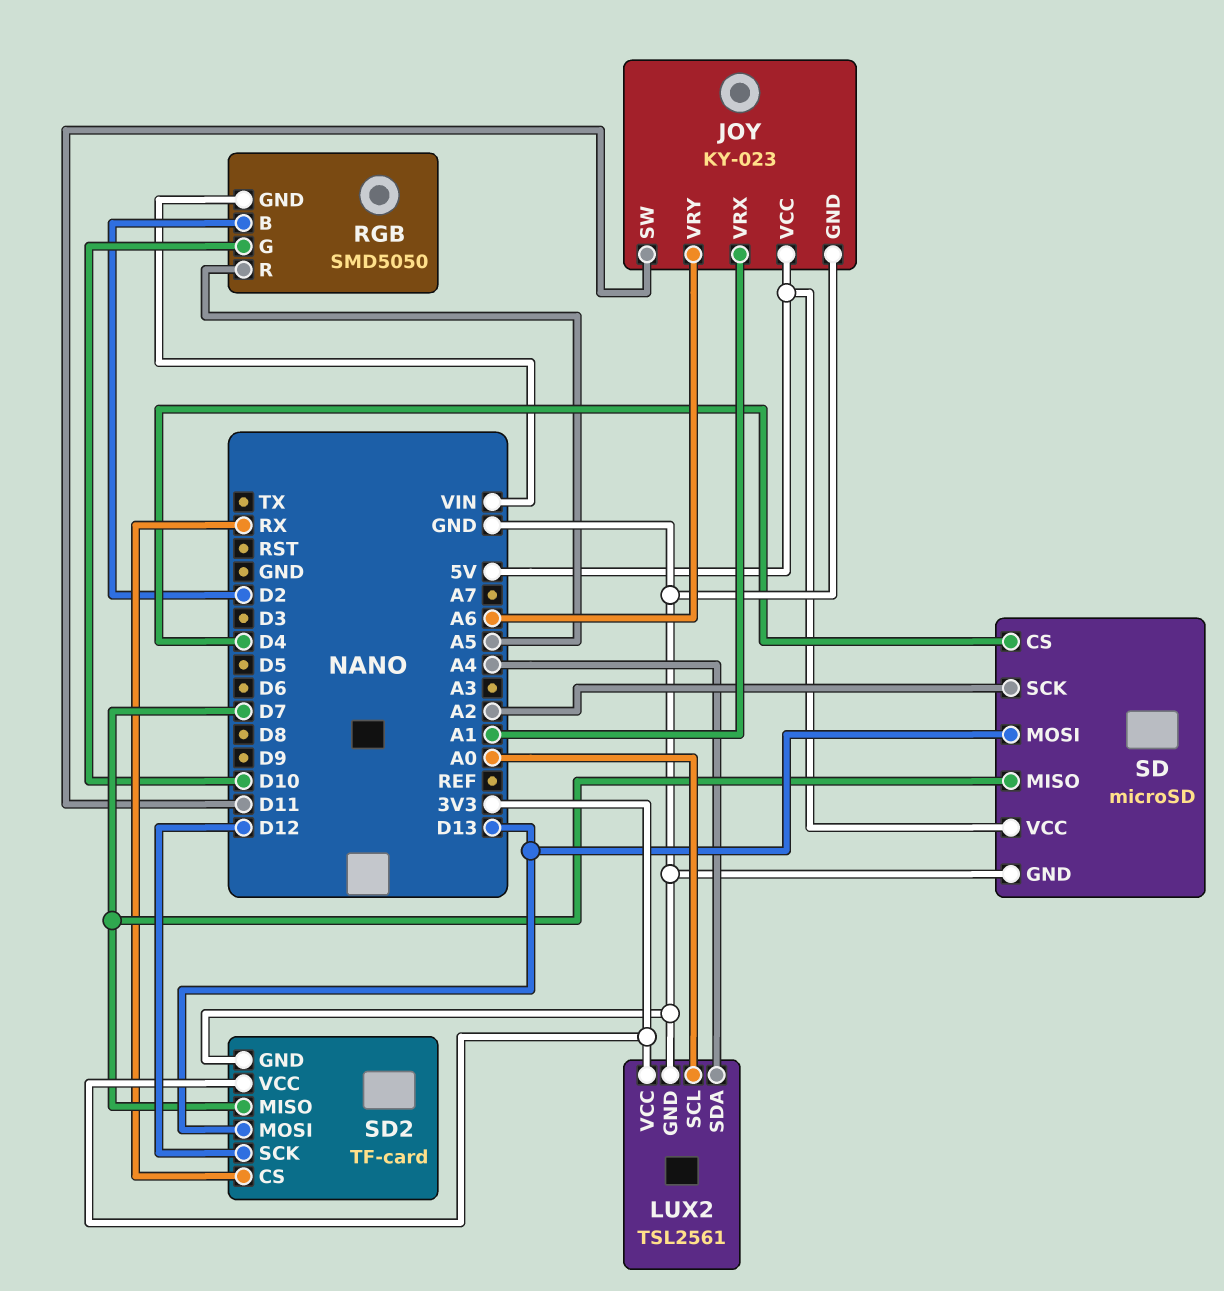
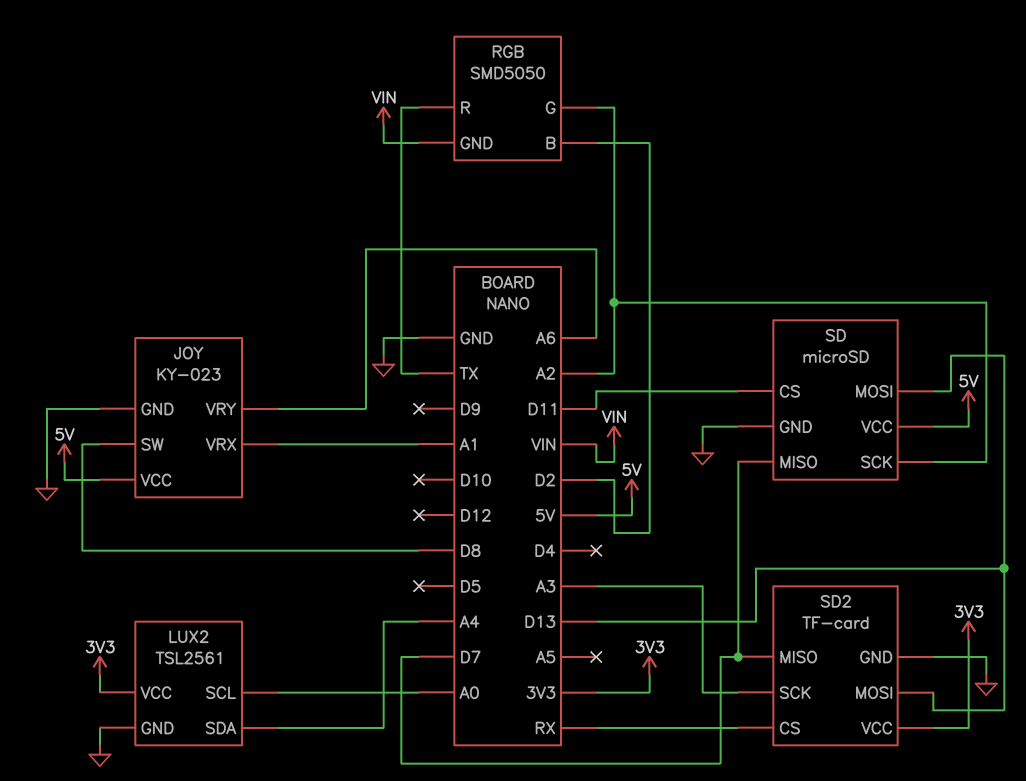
JOY pin SW: D11 -> D8
RGB pin G: D10 -> A2
RGB pin R: A5 -> TX
SD pin CS: D4 -> D11
SD2 pin SCK: D12 -> A3

